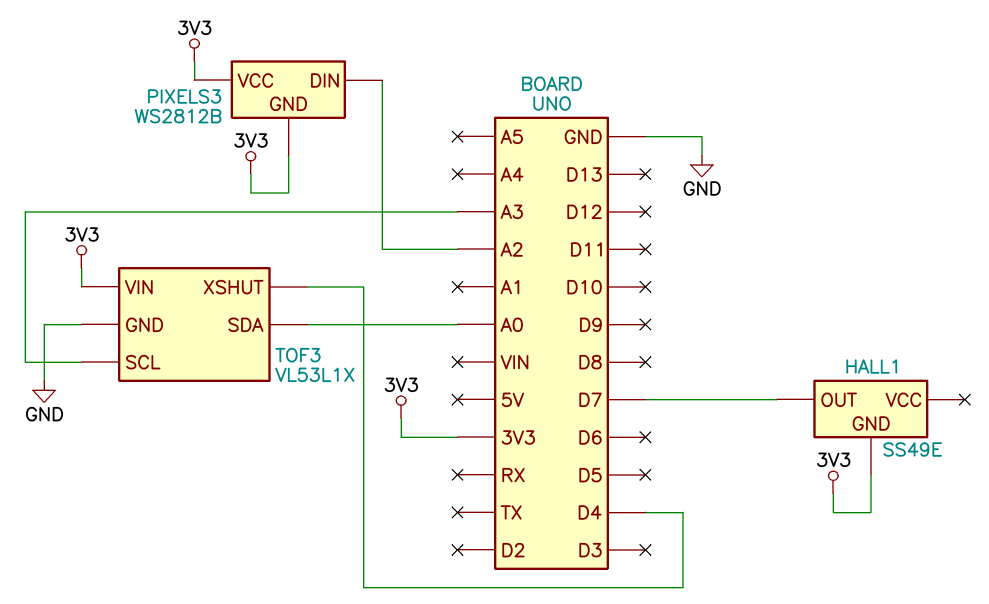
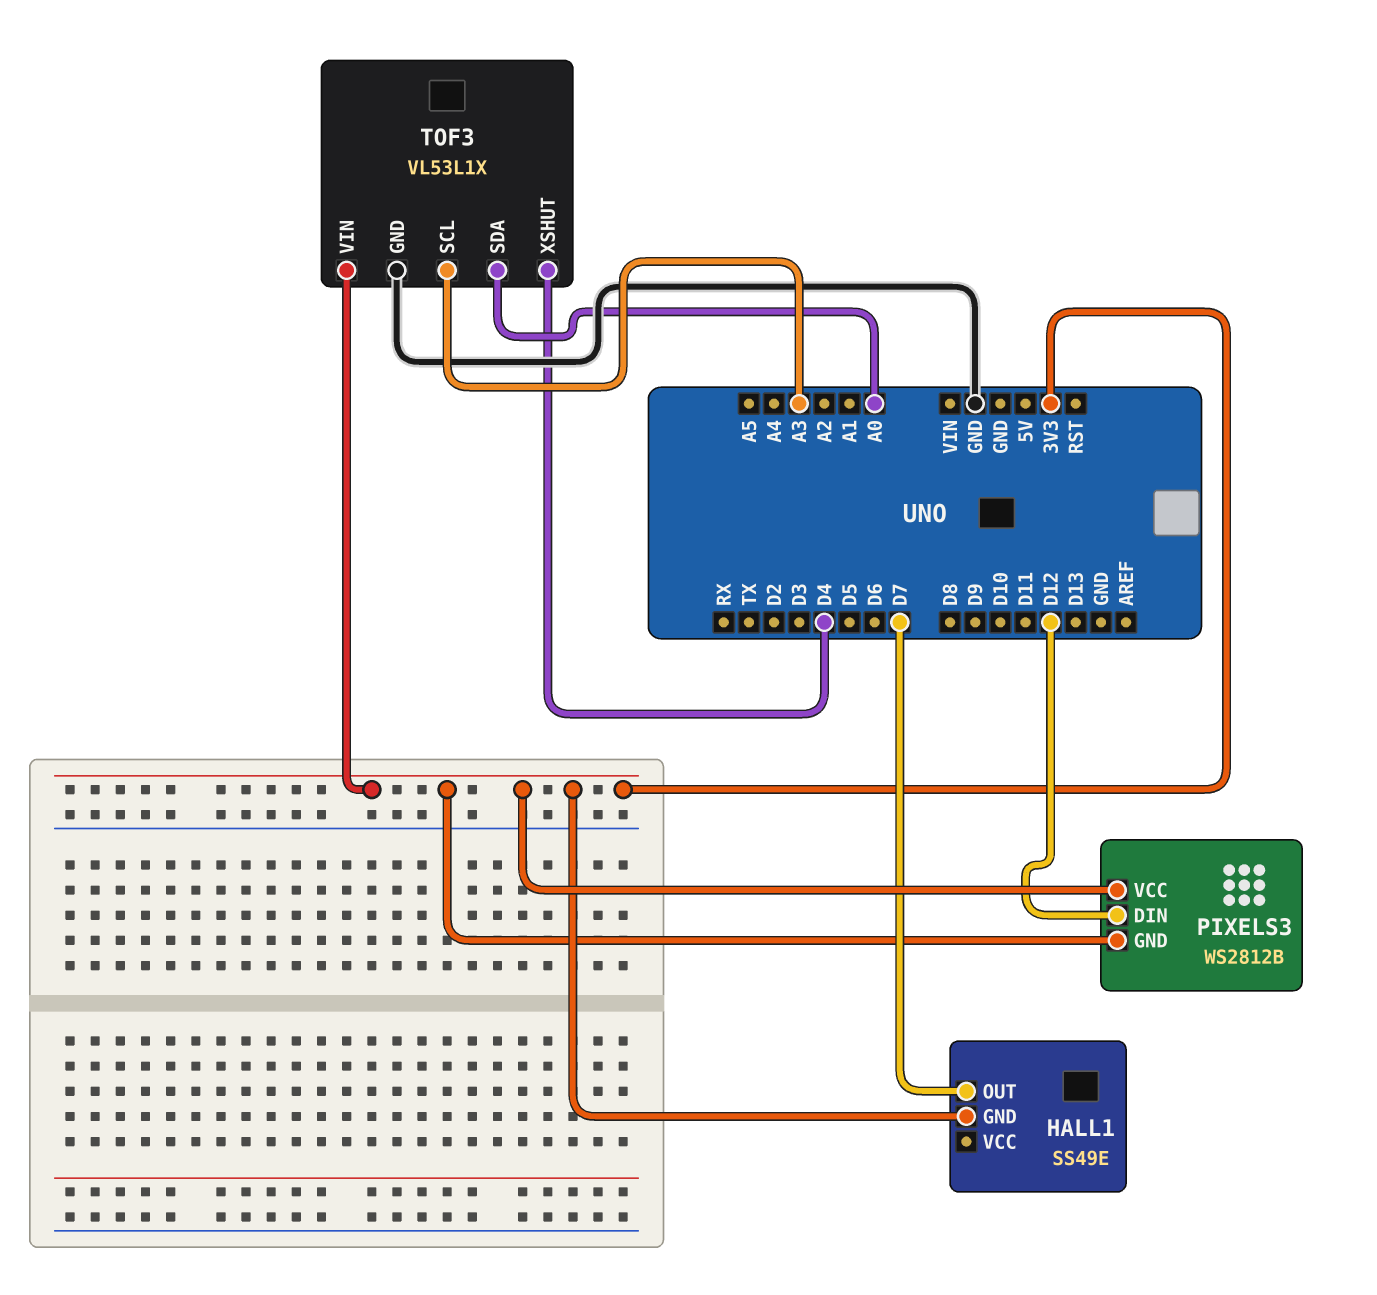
PIXELS3 pin DIN: A2 -> D12

